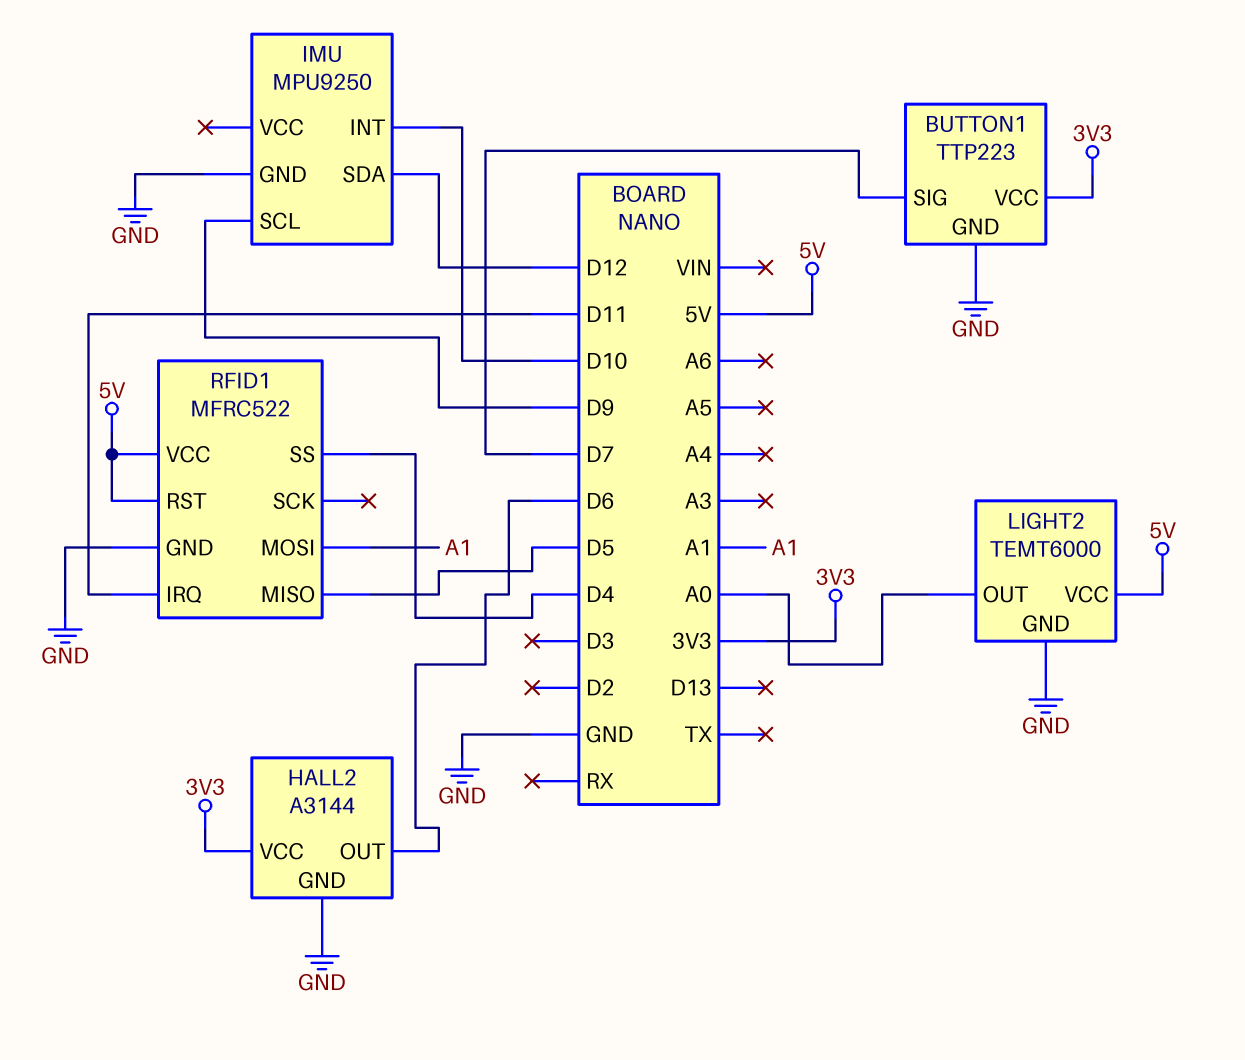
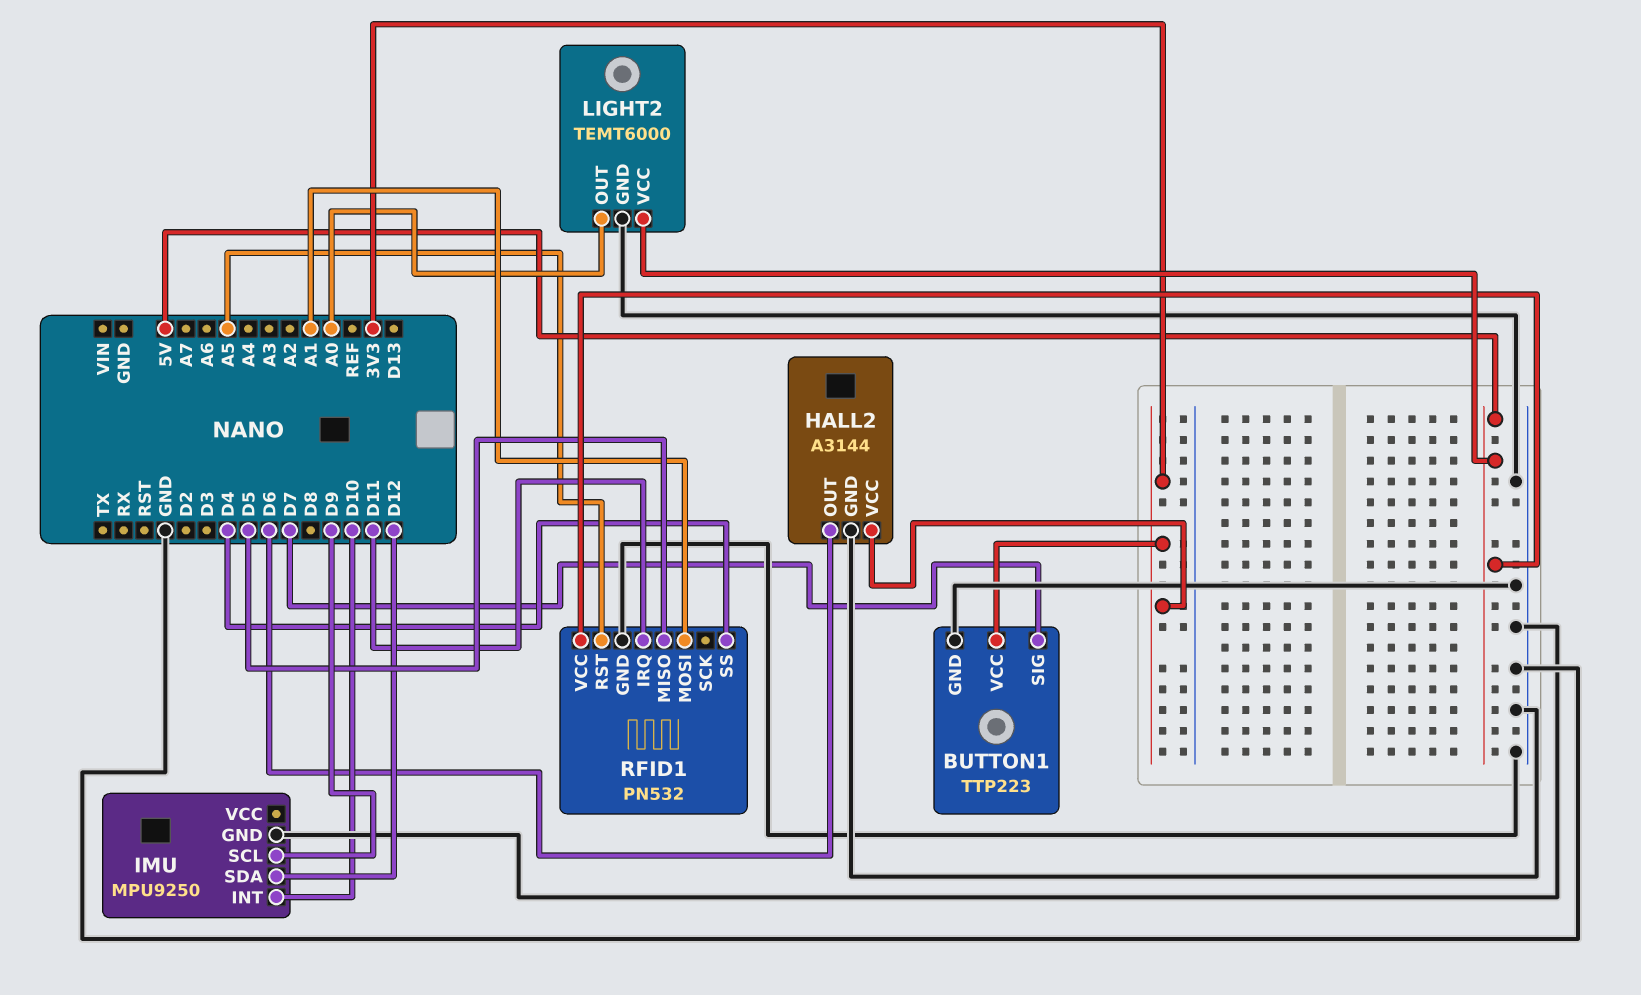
RFID1: MFRC522 -> PN532
RFID1 pin RST: 5V -> A5

